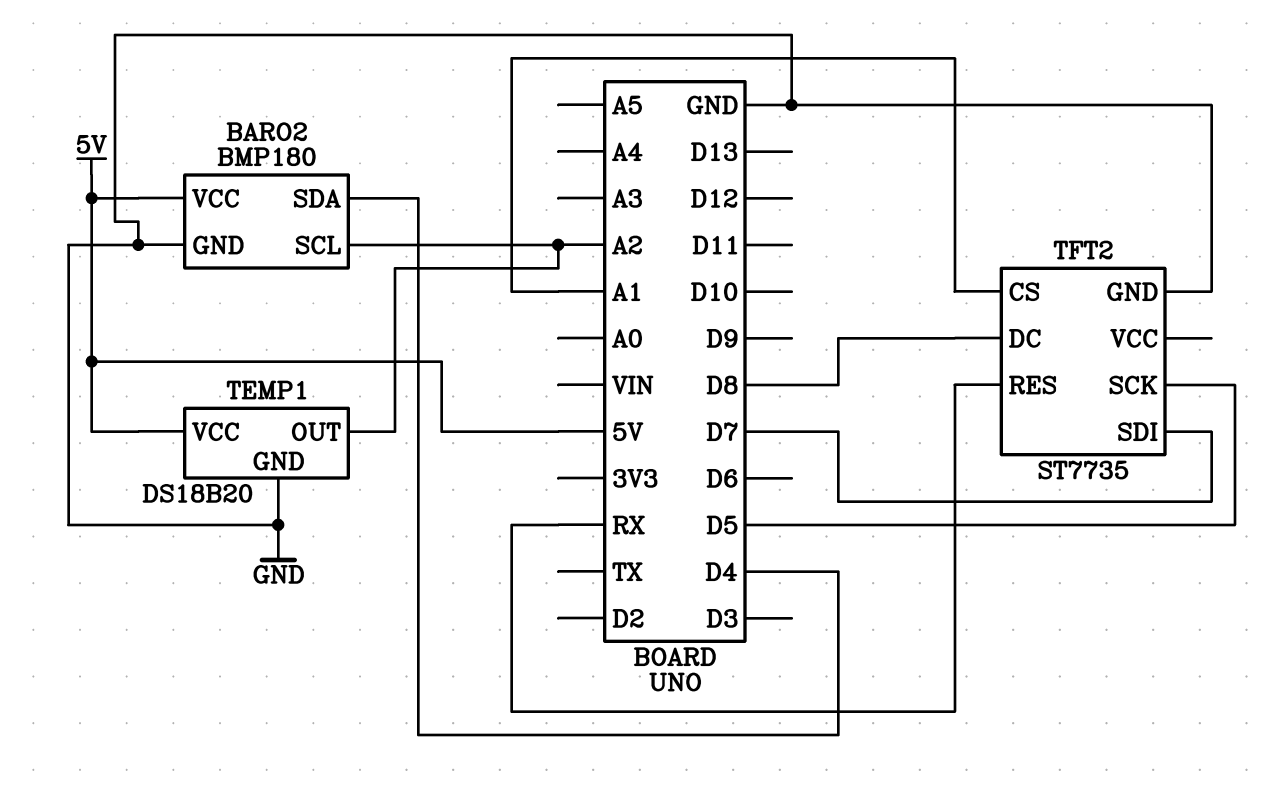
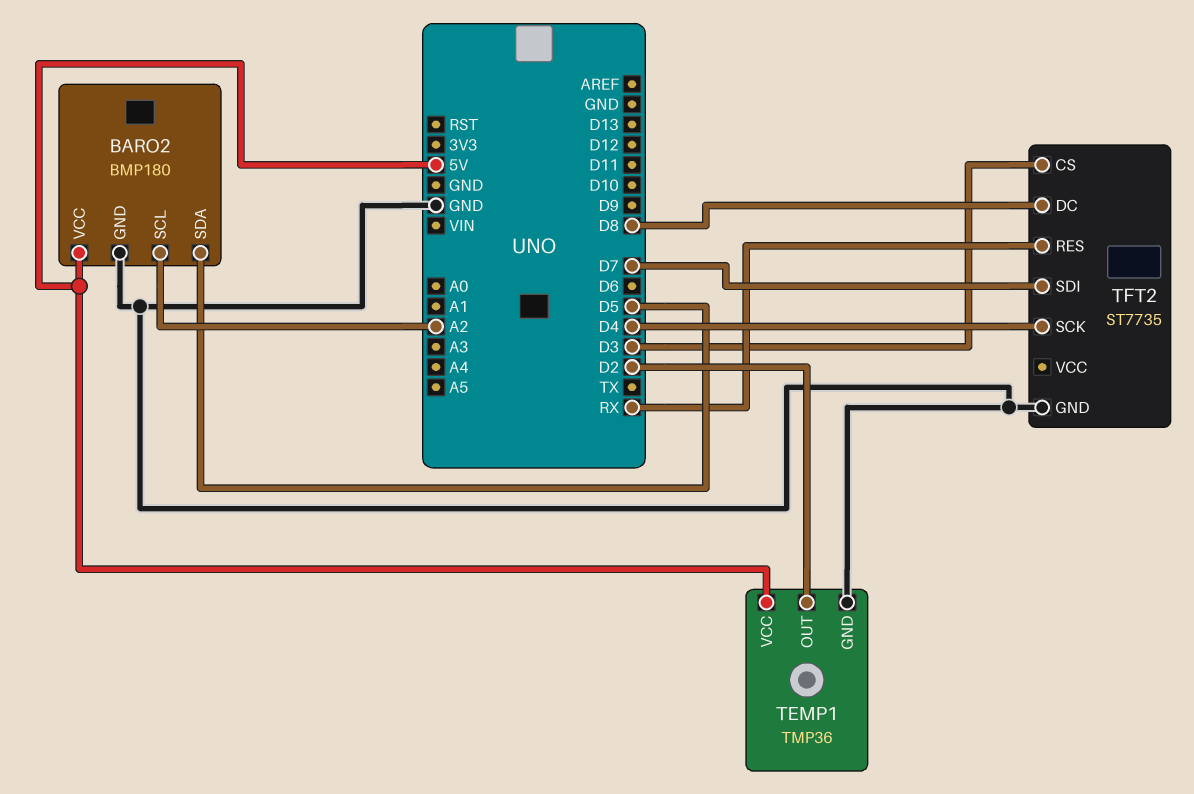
BARO2 pin SDA: D4 -> D5
TEMP1: DS18B20 -> TMP36
TEMP1 pin OUT: A2 -> D2
TFT2 pin CS: A1 -> D3
TFT2 pin SCK: D5 -> D4

